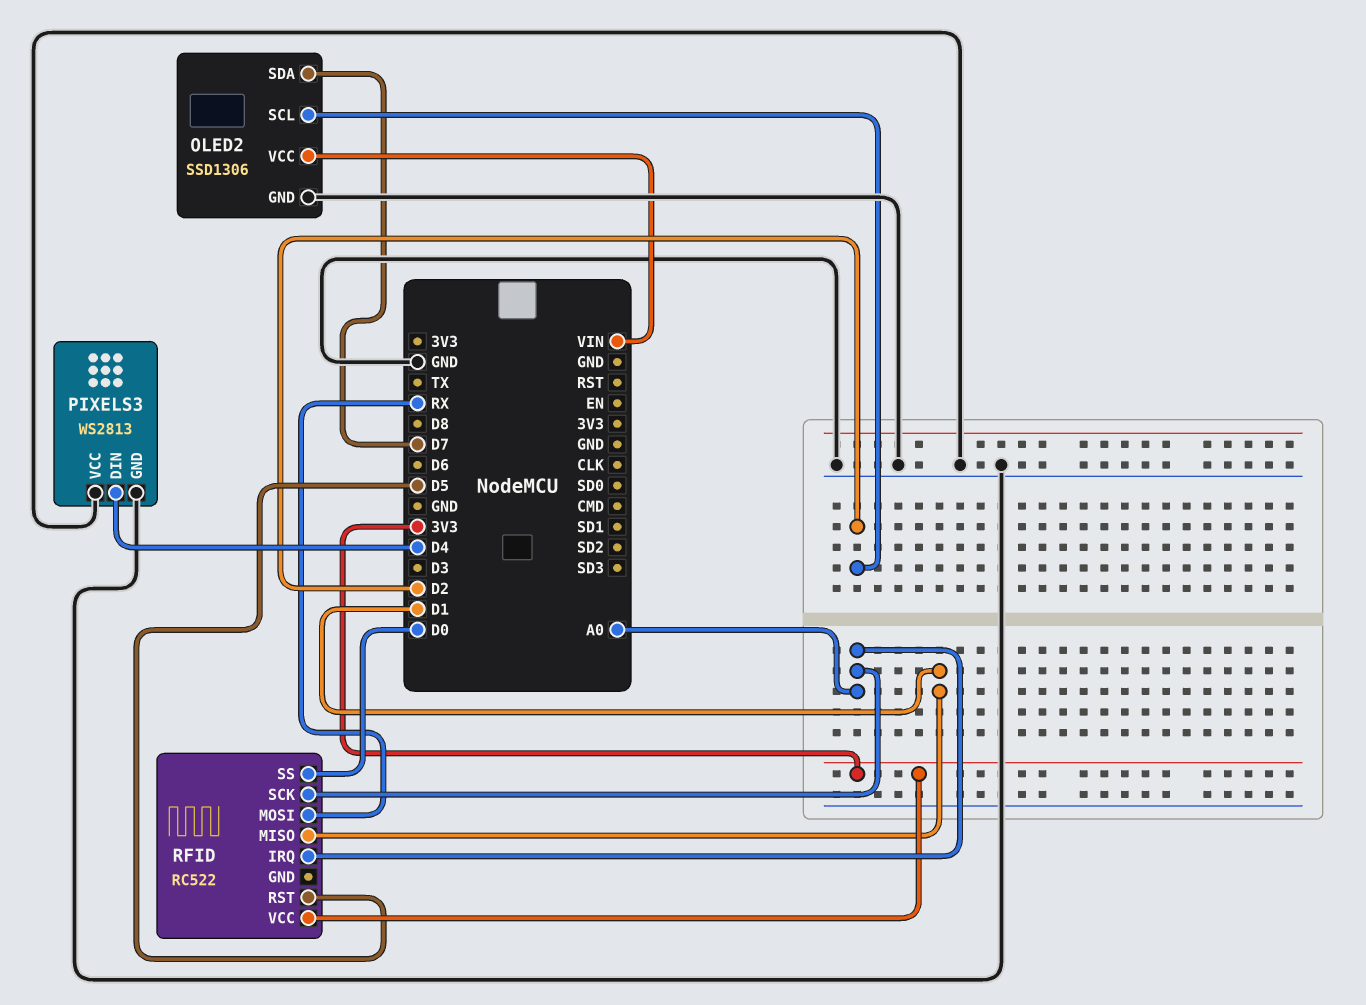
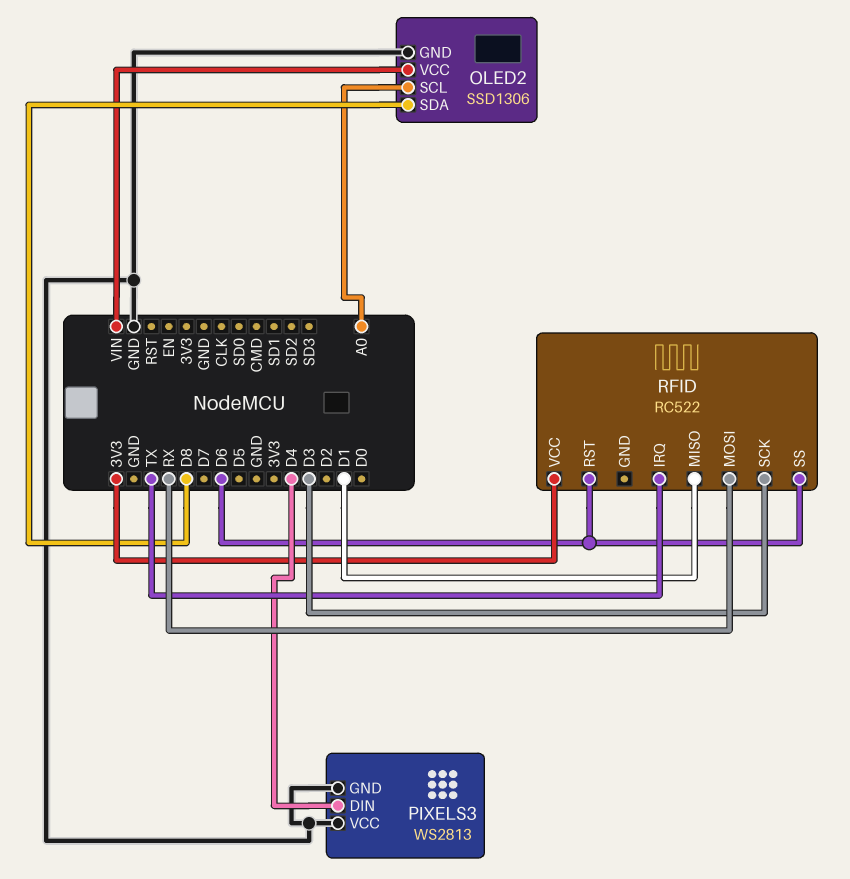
OLED2 pin SCL: D2 -> A0
OLED2 pin SDA: D7 -> D8
RFID pin IRQ: A0 -> TX
RFID pin RST: D5 -> D6
RFID pin SCK: A0 -> D3
RFID pin SS: D0 -> D6

